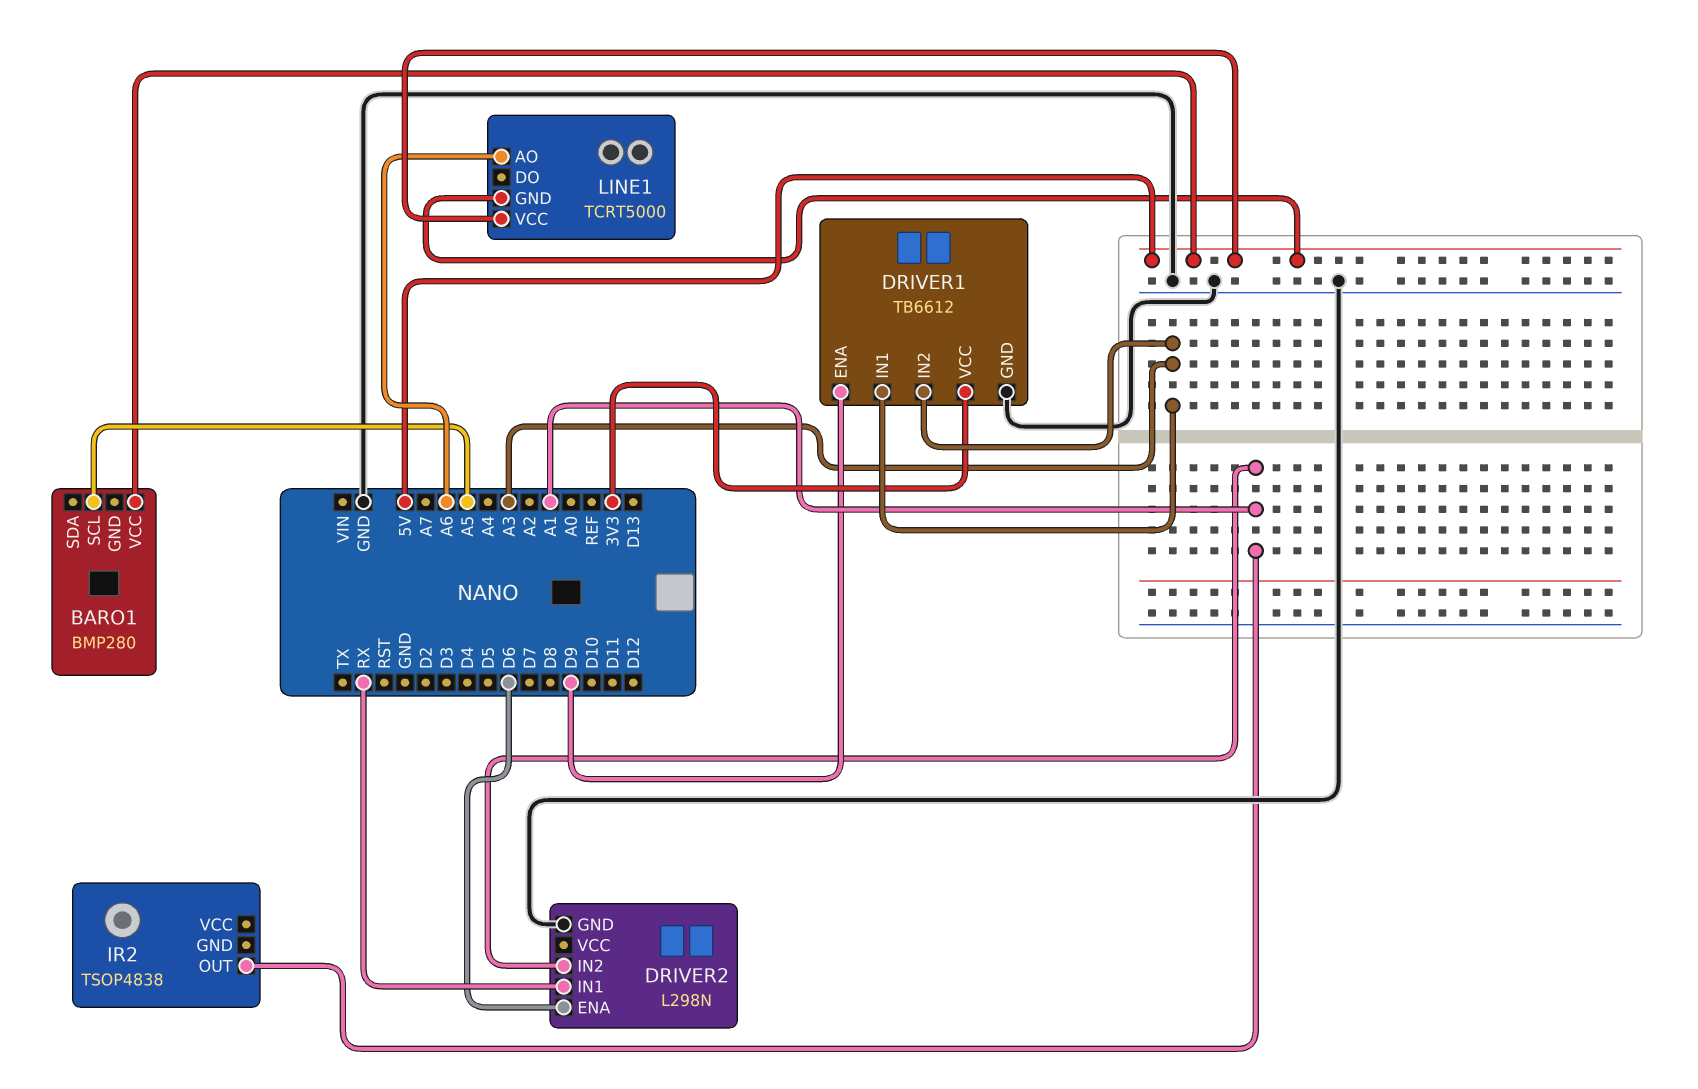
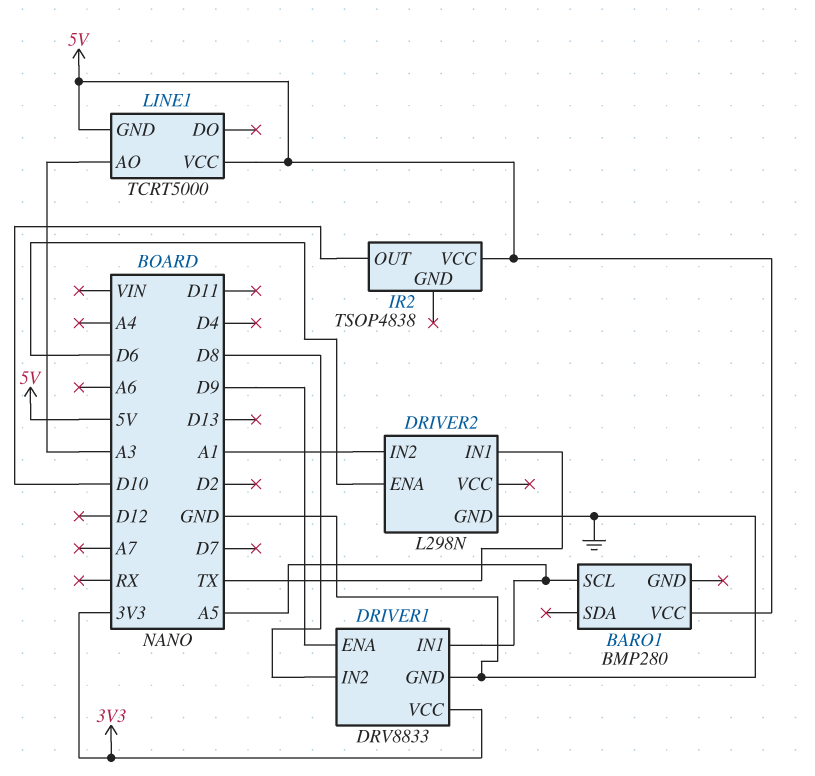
DRIVER1: TB6612 -> DRV8833
DRIVER1 pin IN1: A3 -> A5
DRIVER1 pin IN2: A3 -> D8
DRIVER2 pin IN1: RX -> TX
IR2 pin OUT: A1 -> D10
IR2 pin VCC: none -> 5V
LINE1 pin AO: A6 -> A3

